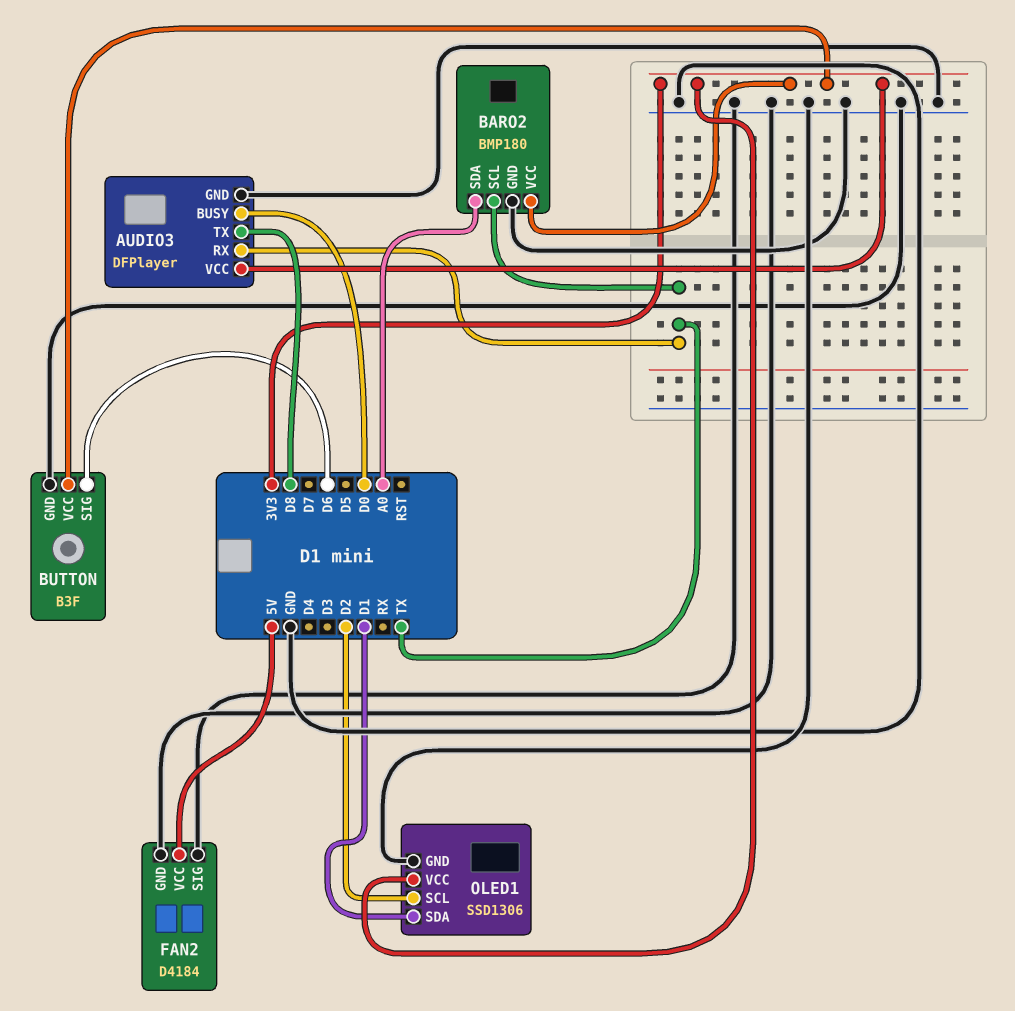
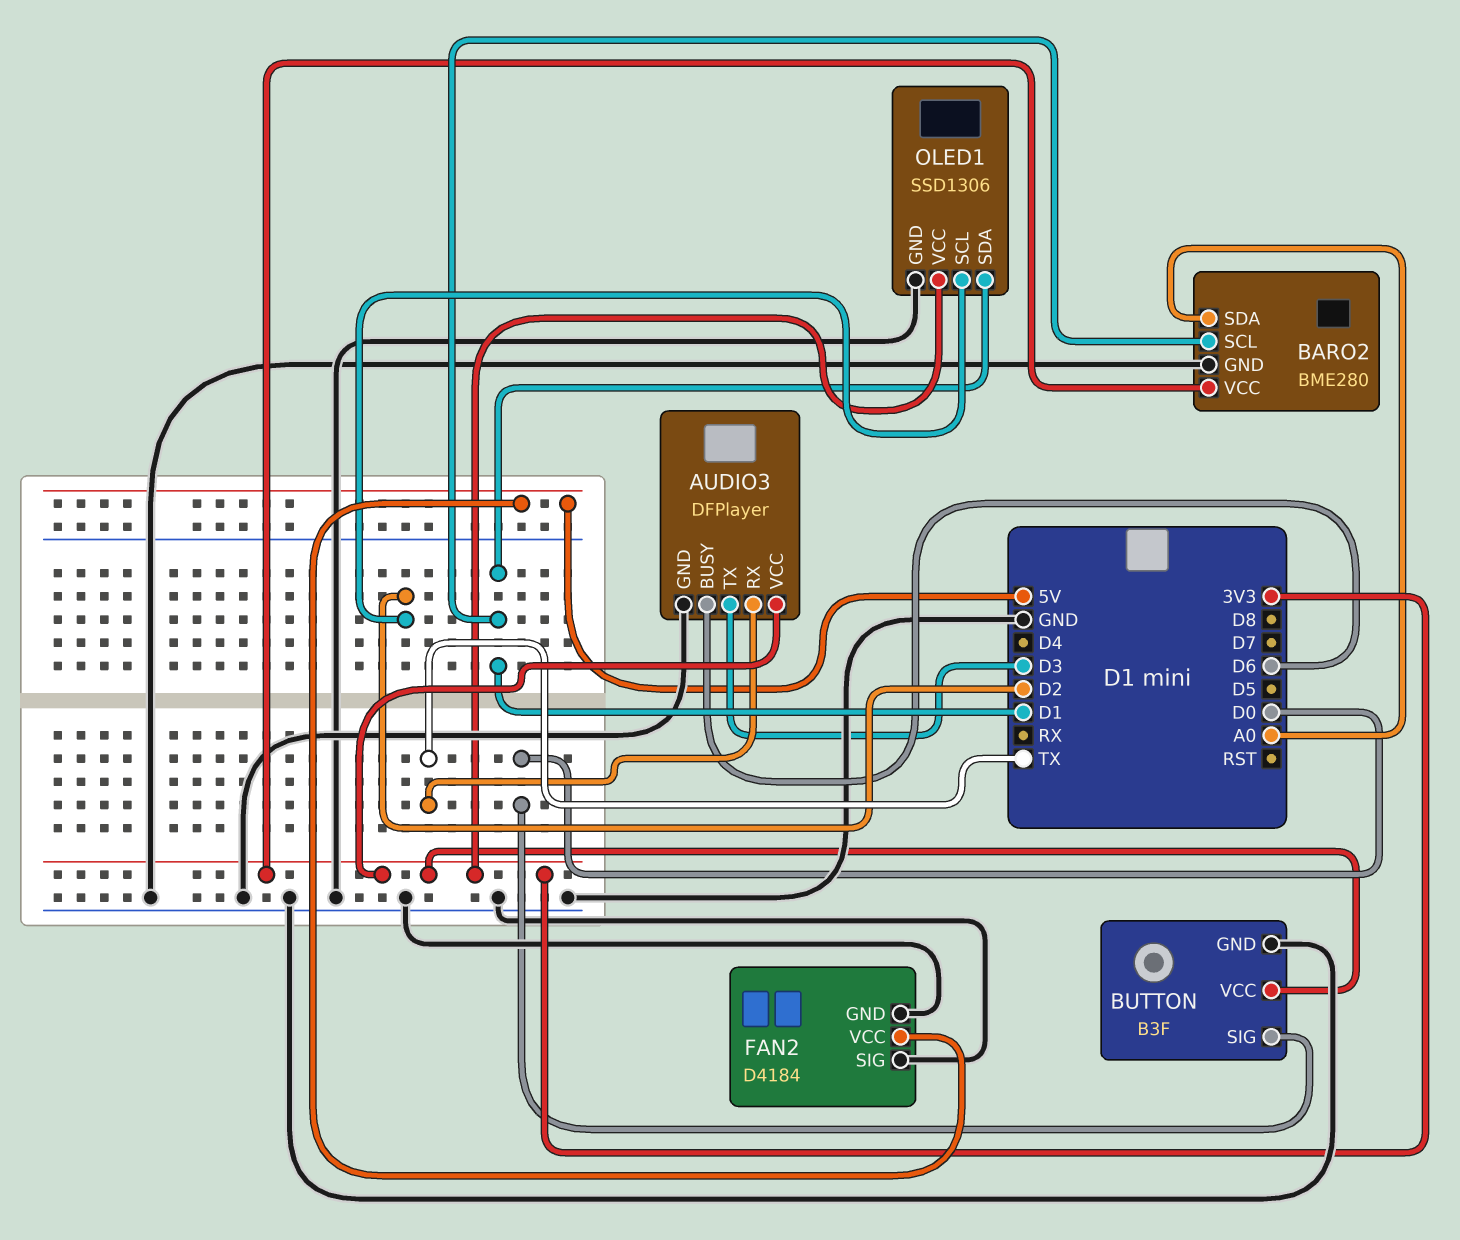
AUDIO3 pin BUSY: D0 -> D6
AUDIO3 pin TX: D8 -> D3
BARO2: BMP180 -> BME280
BARO2 pin SCL: TX -> D1
BUTTON pin SIG: D6 -> D0

